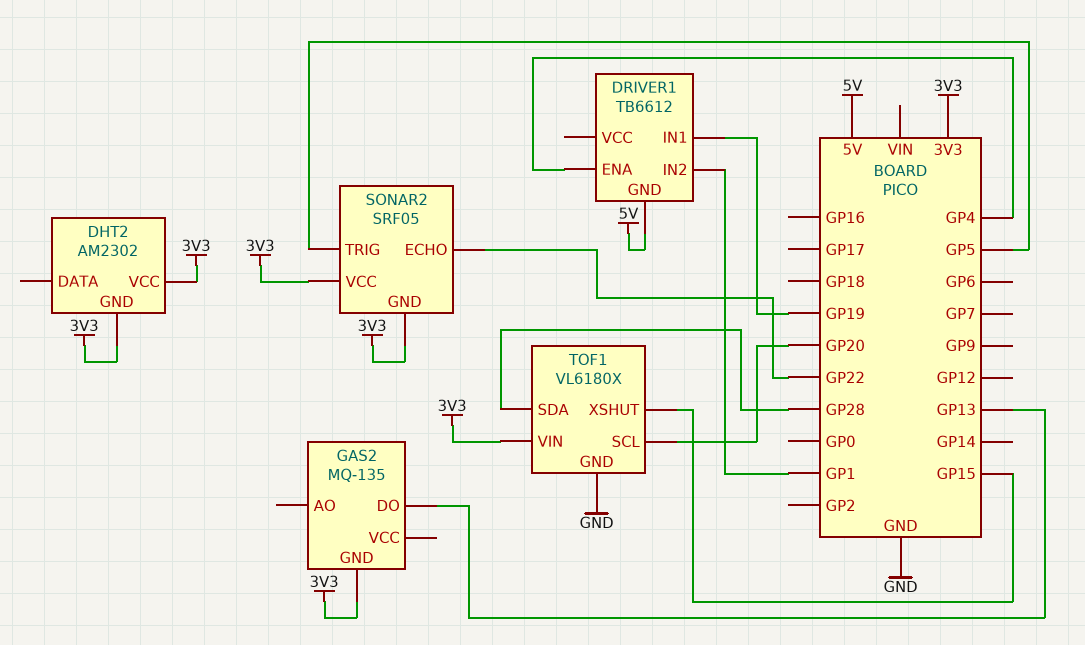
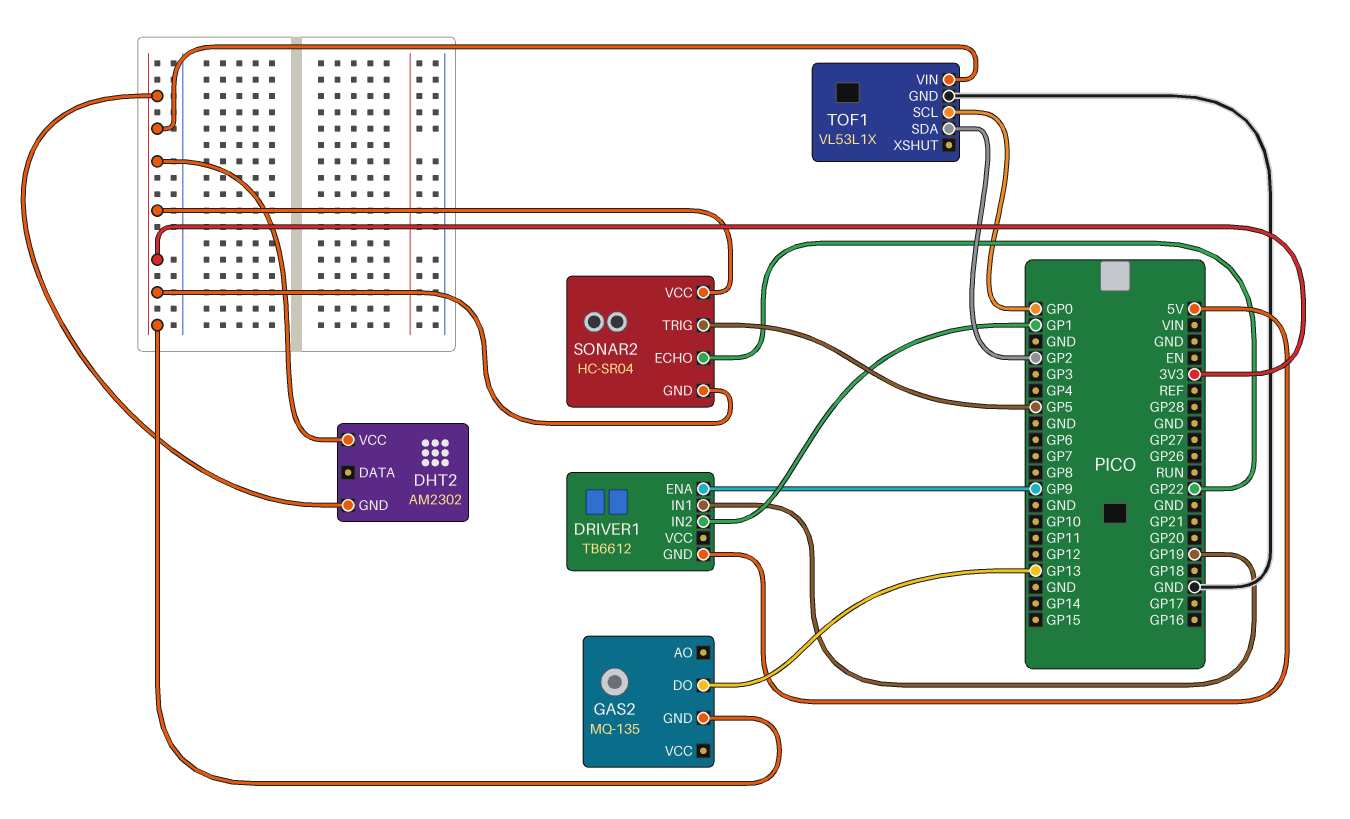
DRIVER1 pin ENA: GP4 -> GP9
SONAR2: SRF05 -> HC-SR04
TOF1: VL6180X -> VL53L1X
TOF1 pin SCL: GP20 -> GP0
TOF1 pin SDA: GP28 -> GP2
TOF1 pin XSHUT: GP15 -> none

